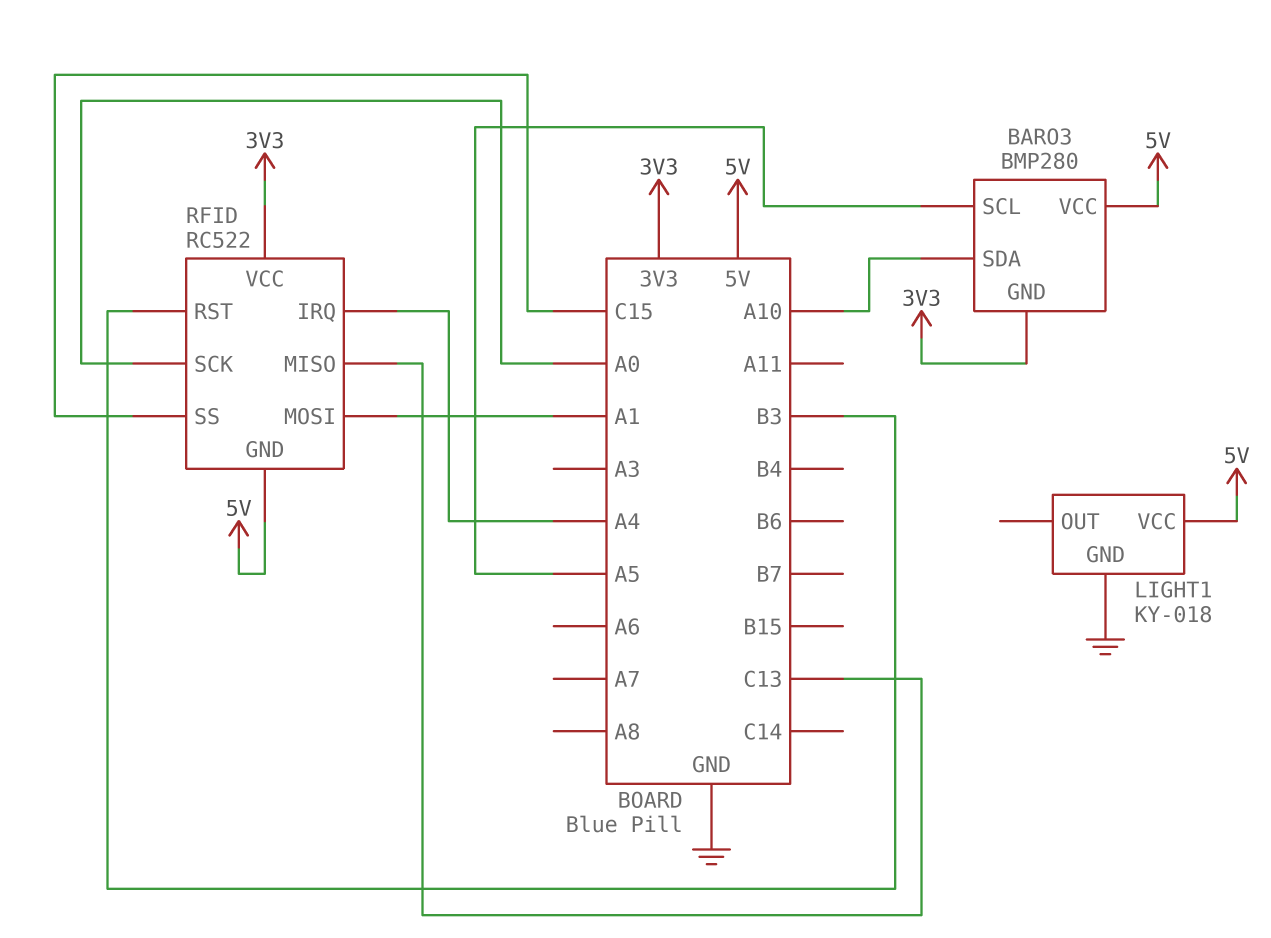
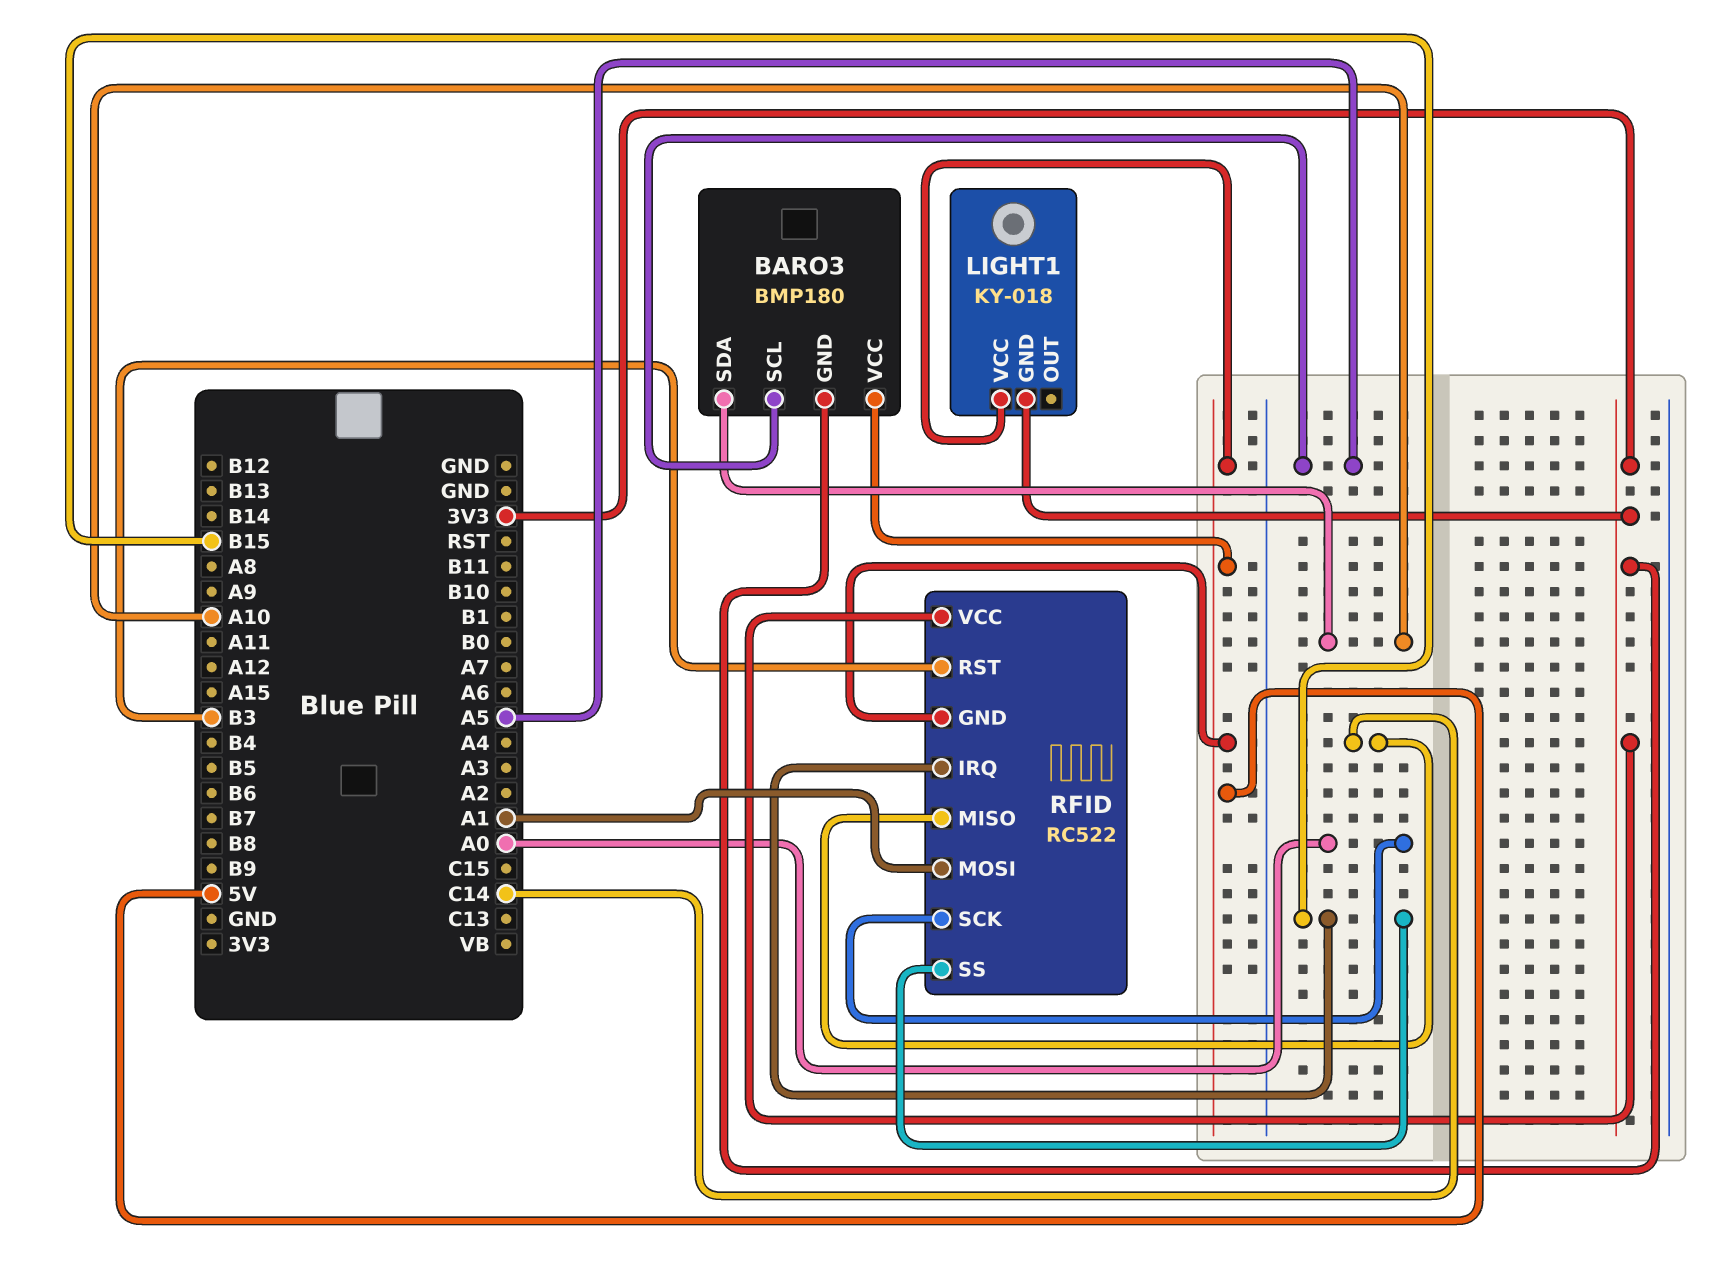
BARO3: BMP280 -> BMP180
LIGHT1 pin GND: GND -> 3V3
RFID pin IRQ: A4 -> B15
RFID pin MISO: C13 -> C14
RFID pin SS: C15 -> B15

